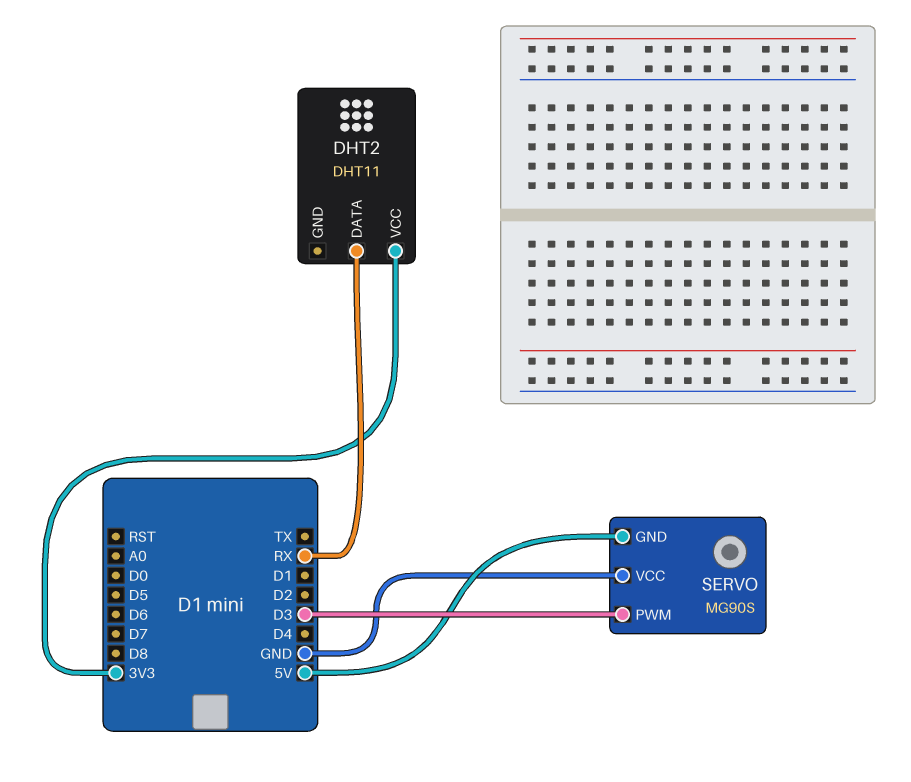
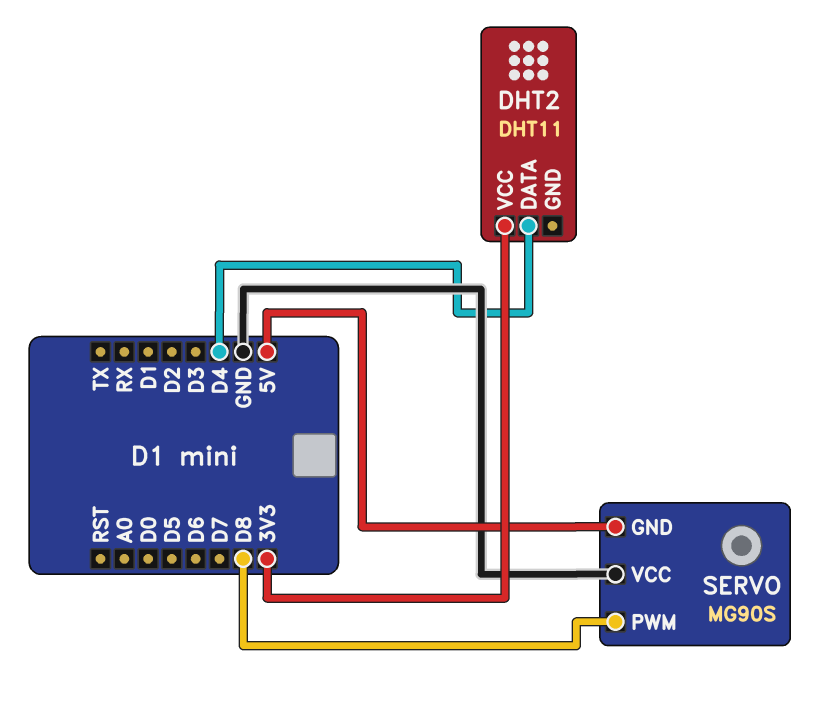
DHT2 pin DATA: RX -> D4
SERVO pin PWM: D3 -> D8

